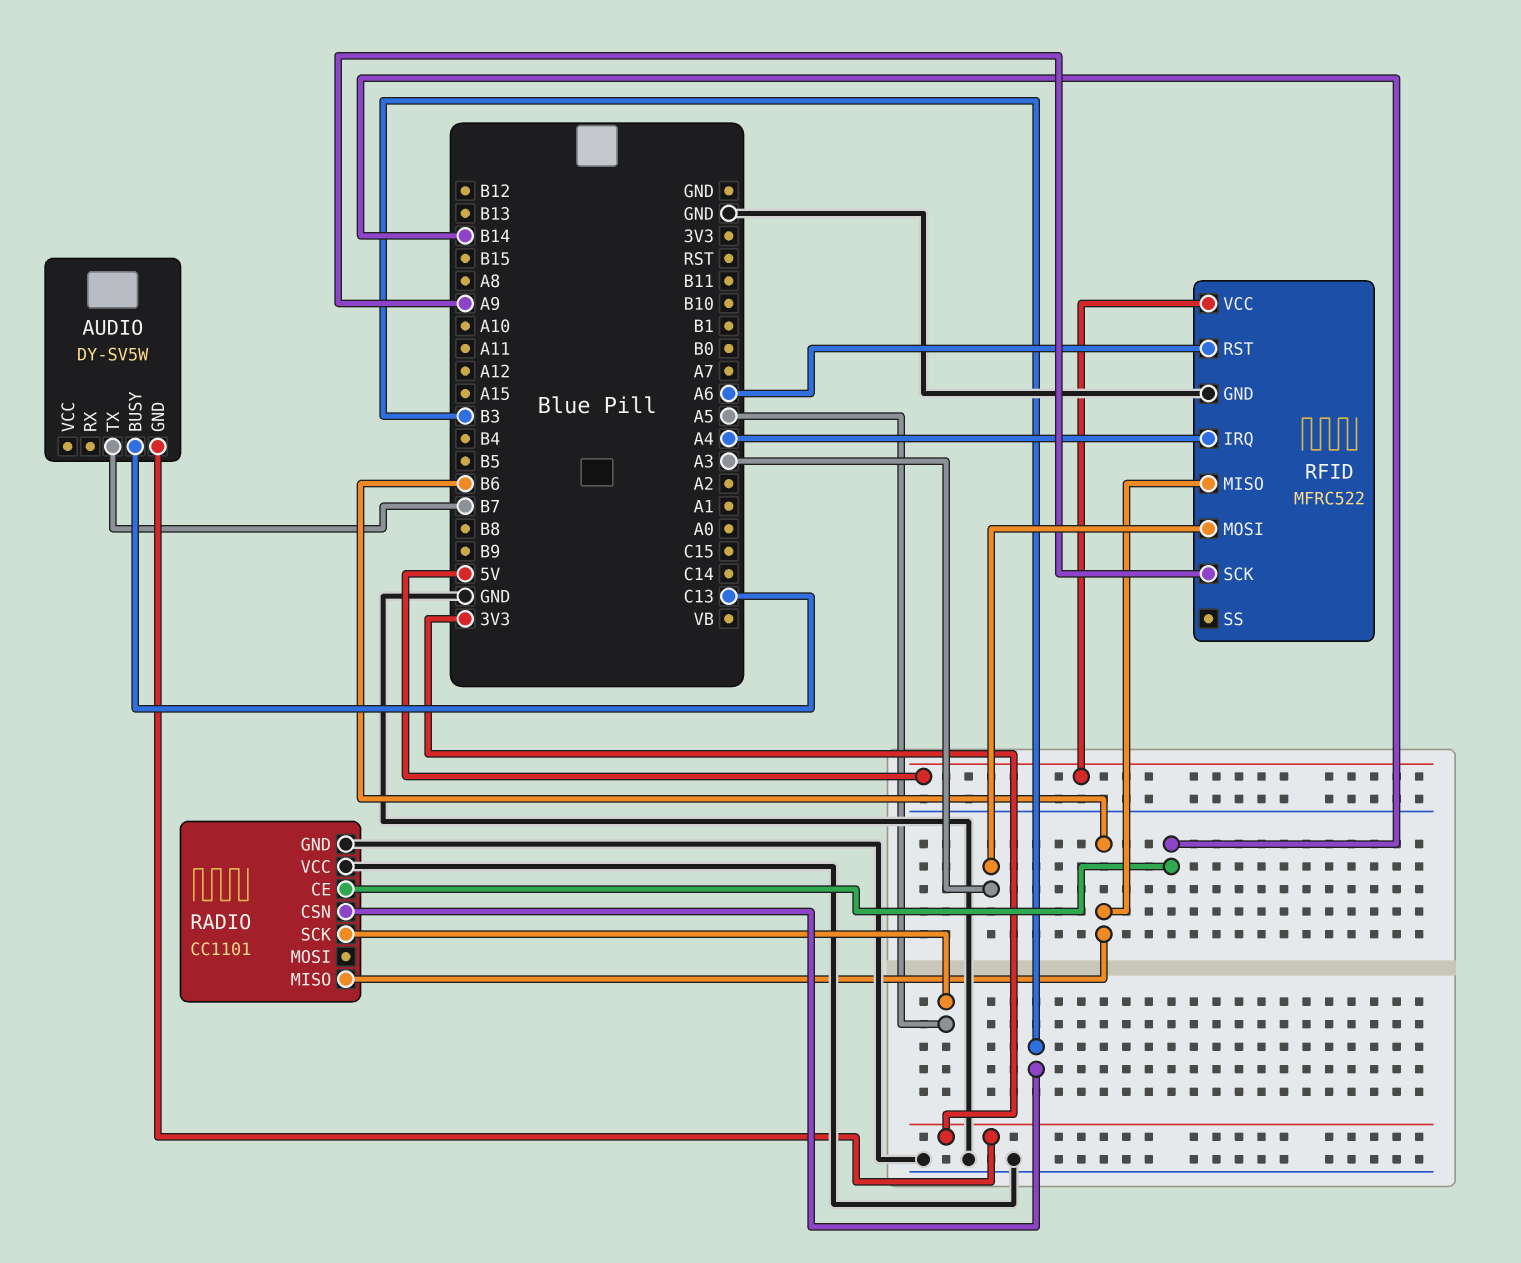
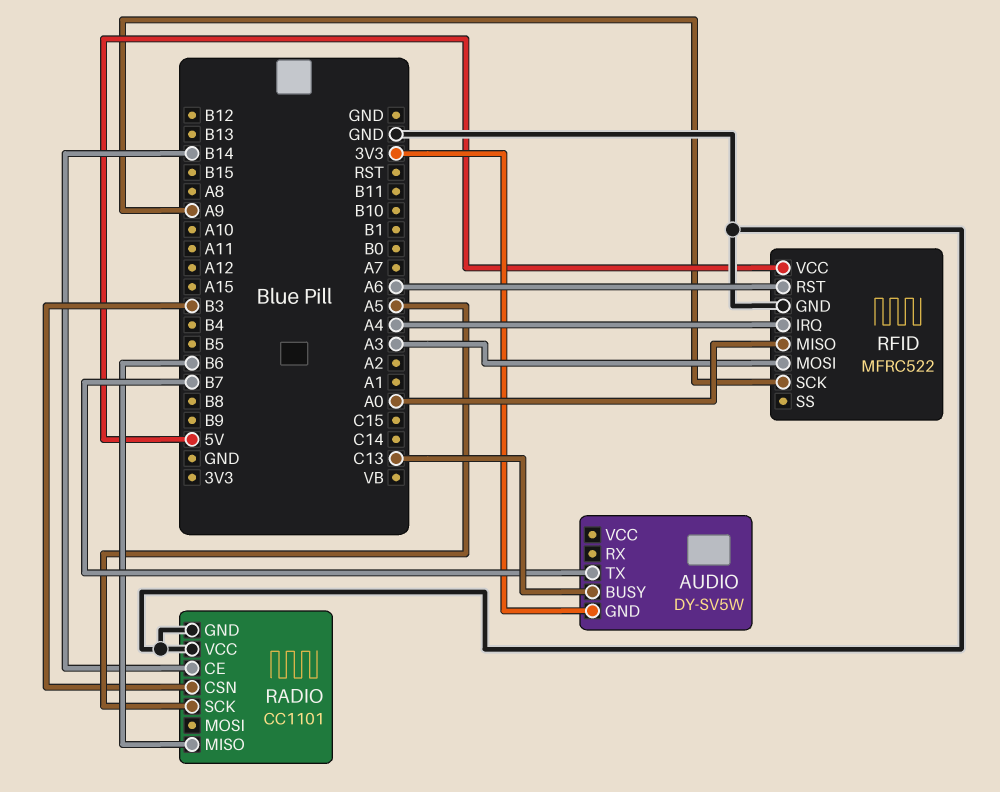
RFID pin MISO: B6 -> A0

